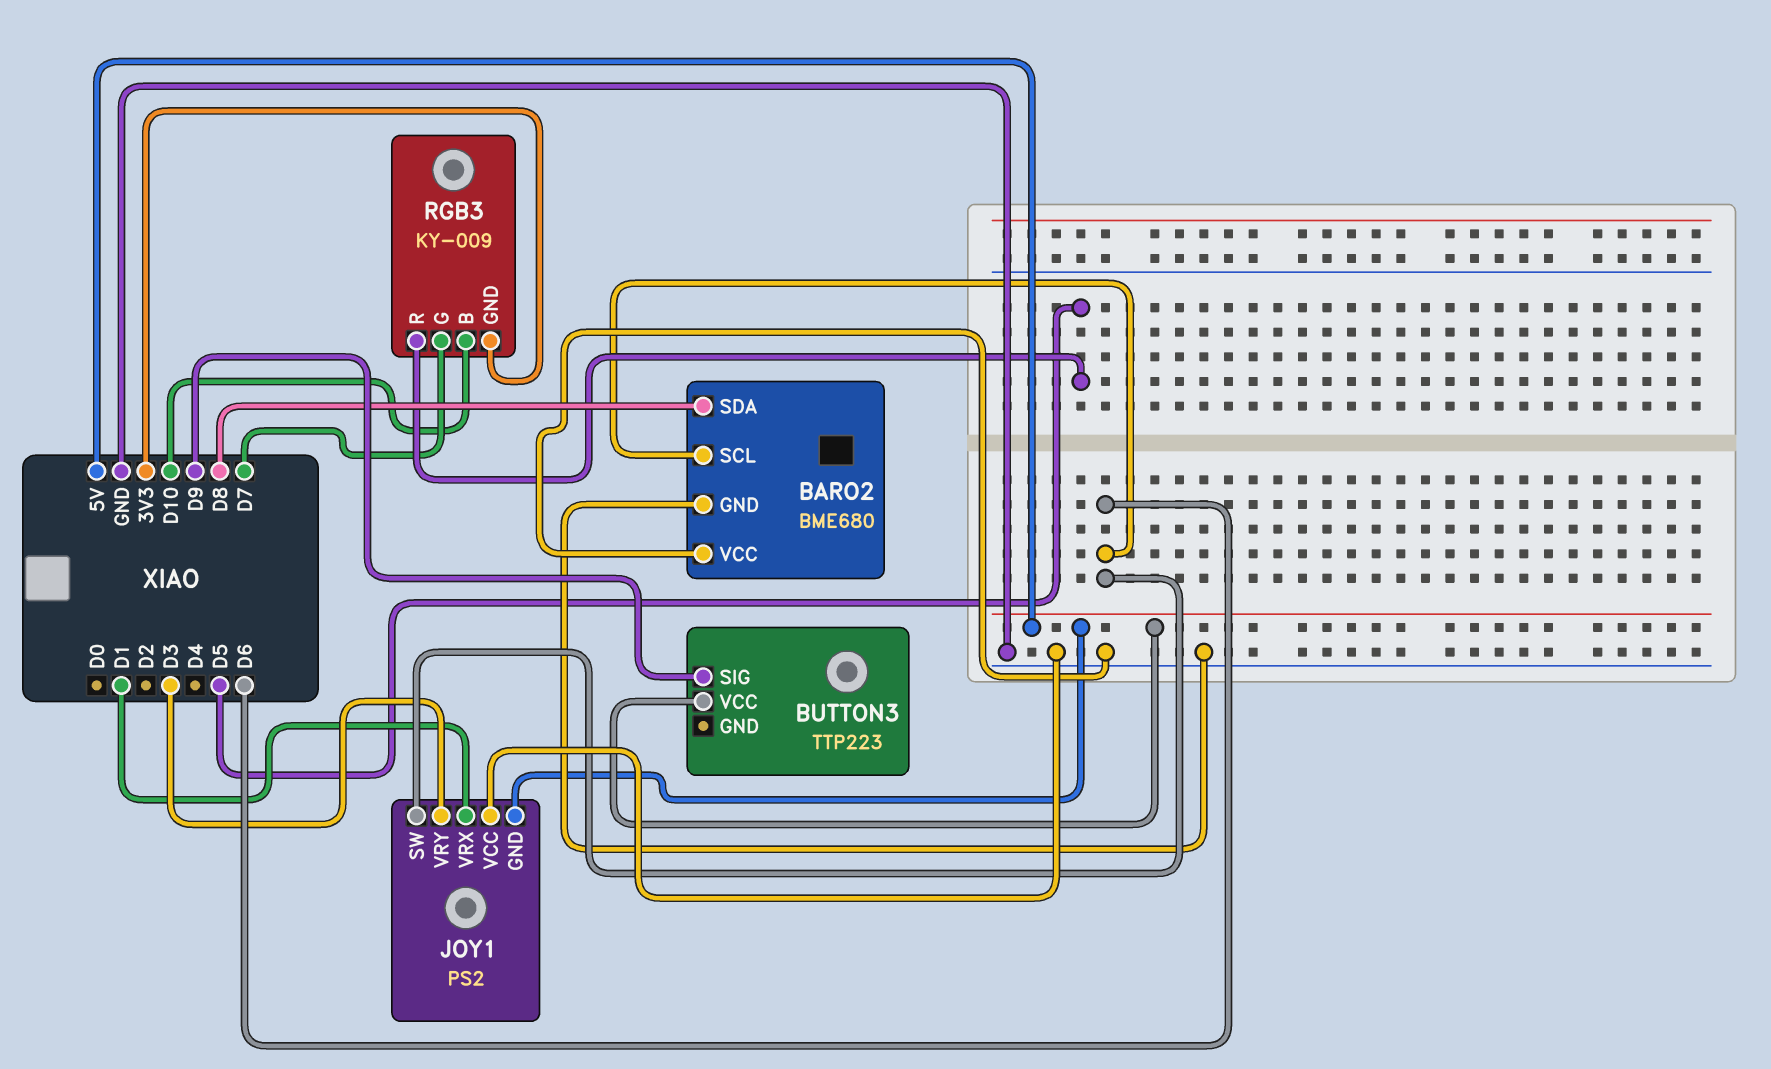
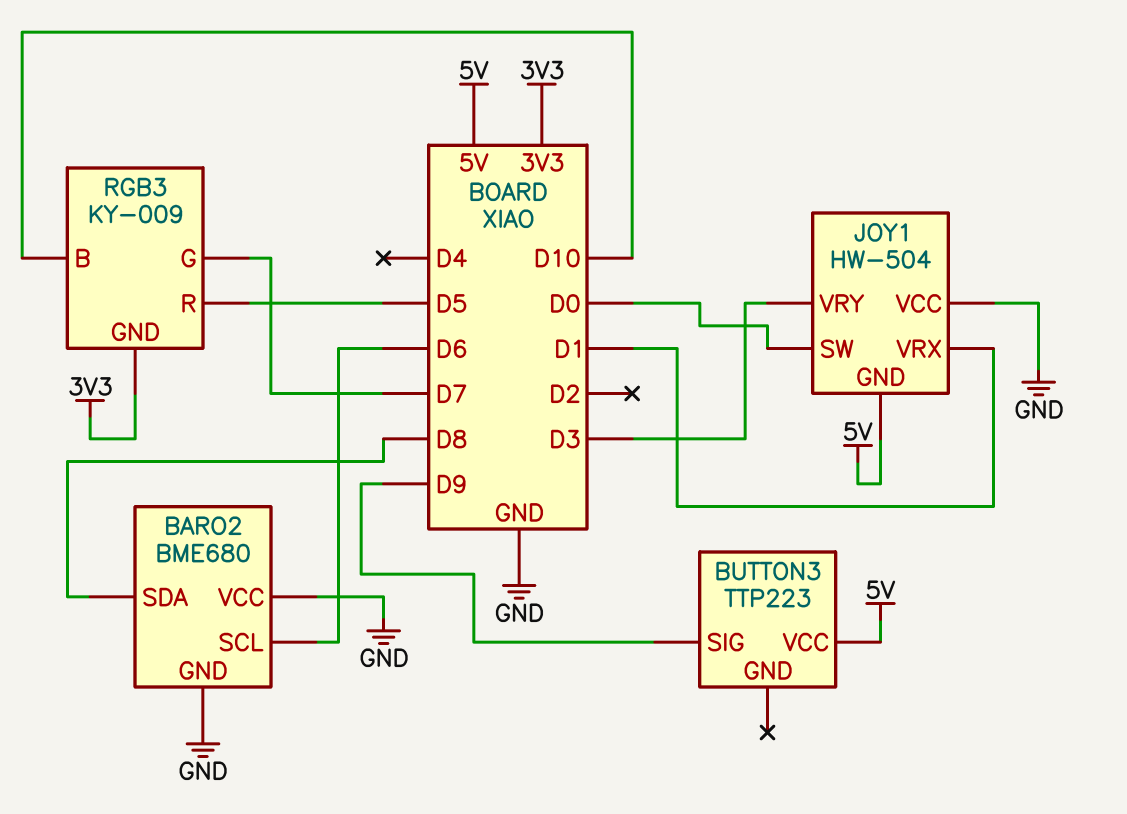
JOY1: PS2 -> HW-504
JOY1 pin SW: D6 -> D0

